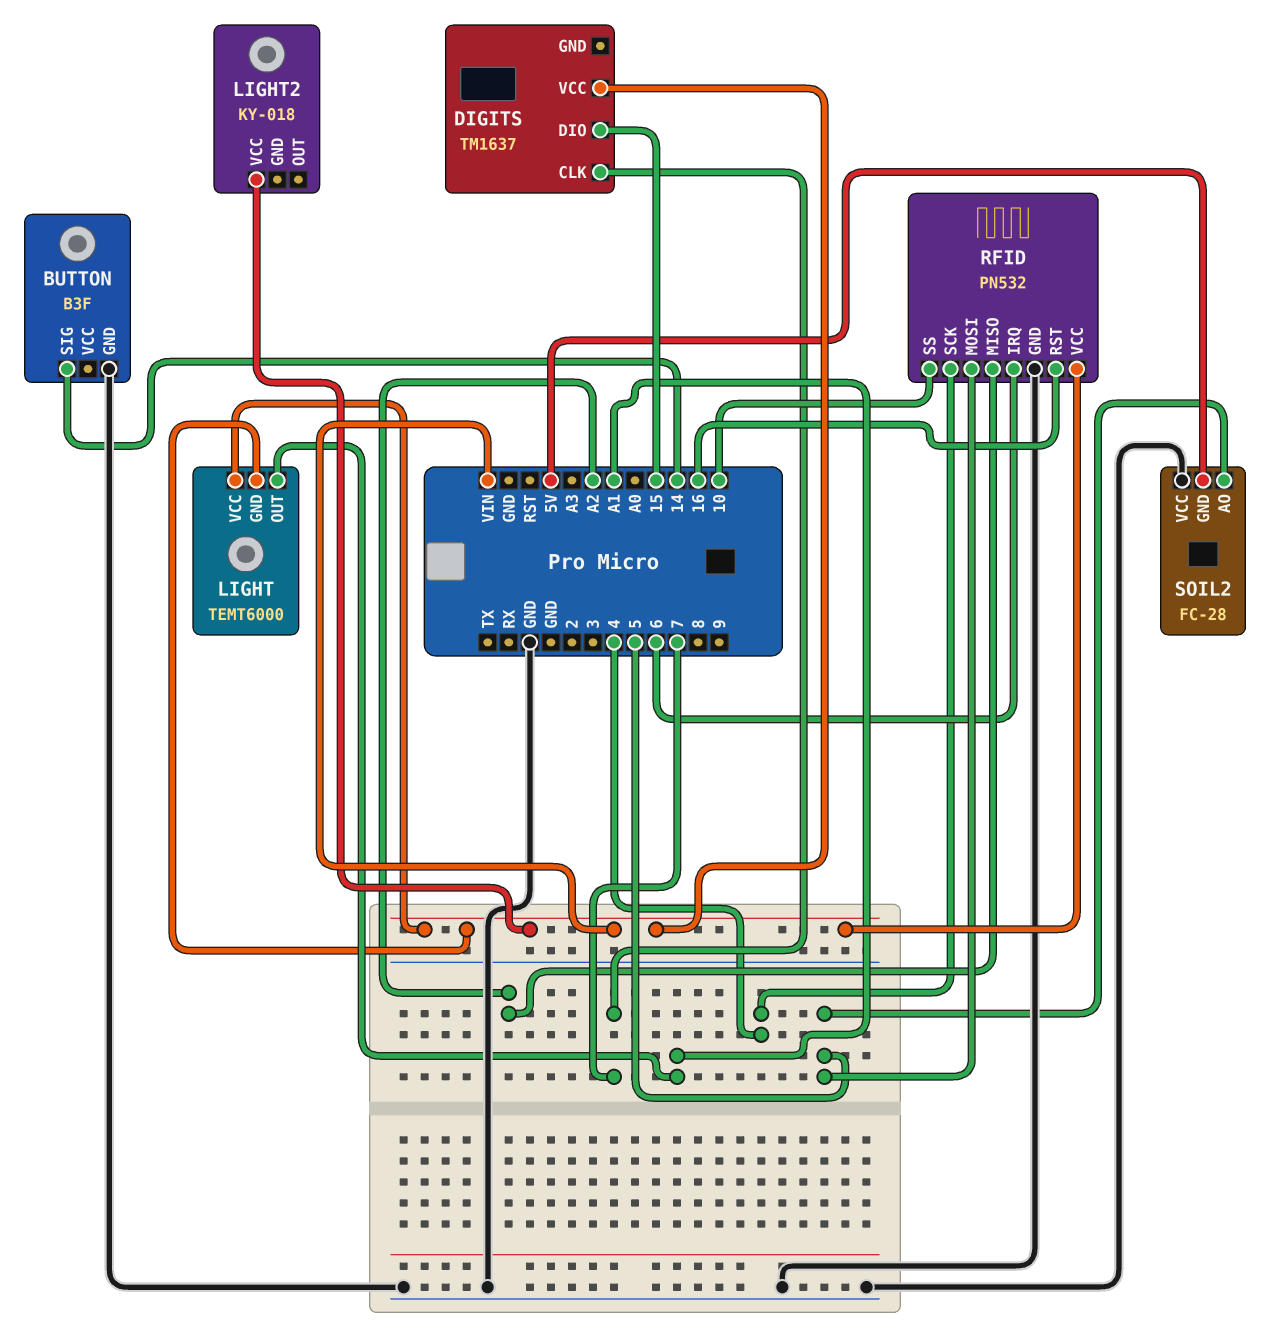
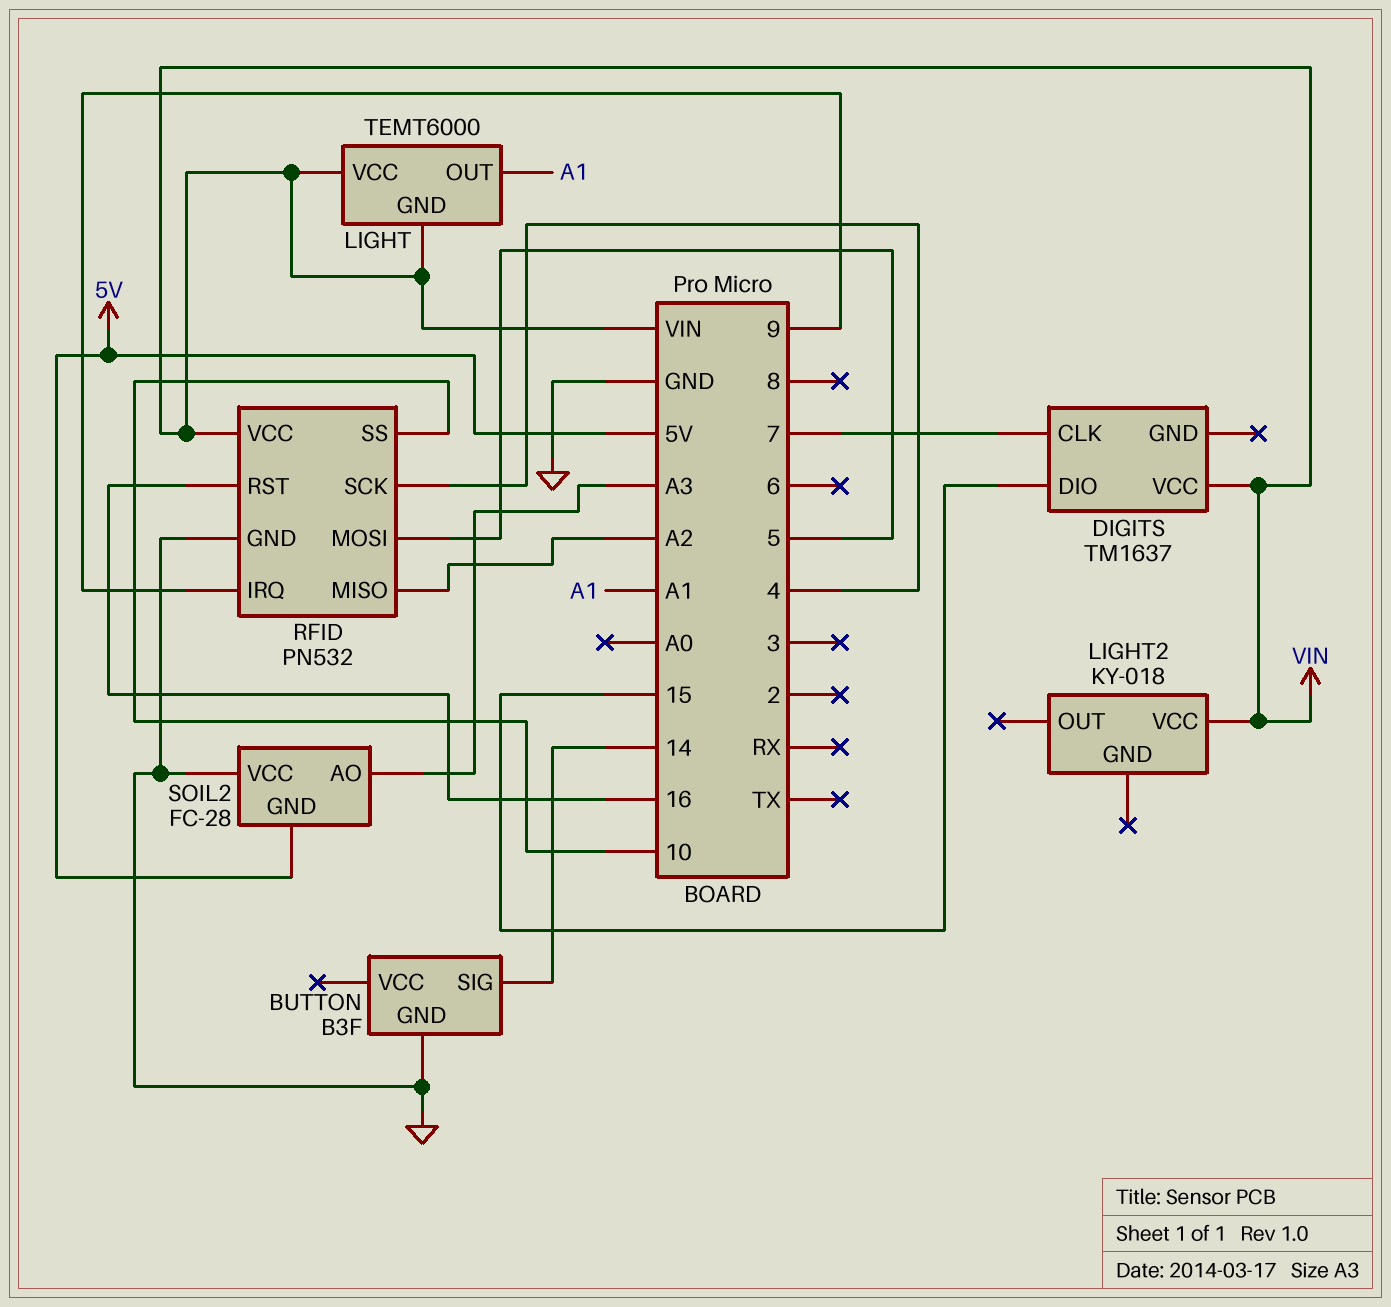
RFID pin IRQ: 6 -> 9
SOIL2 pin AO: 5 -> A3

